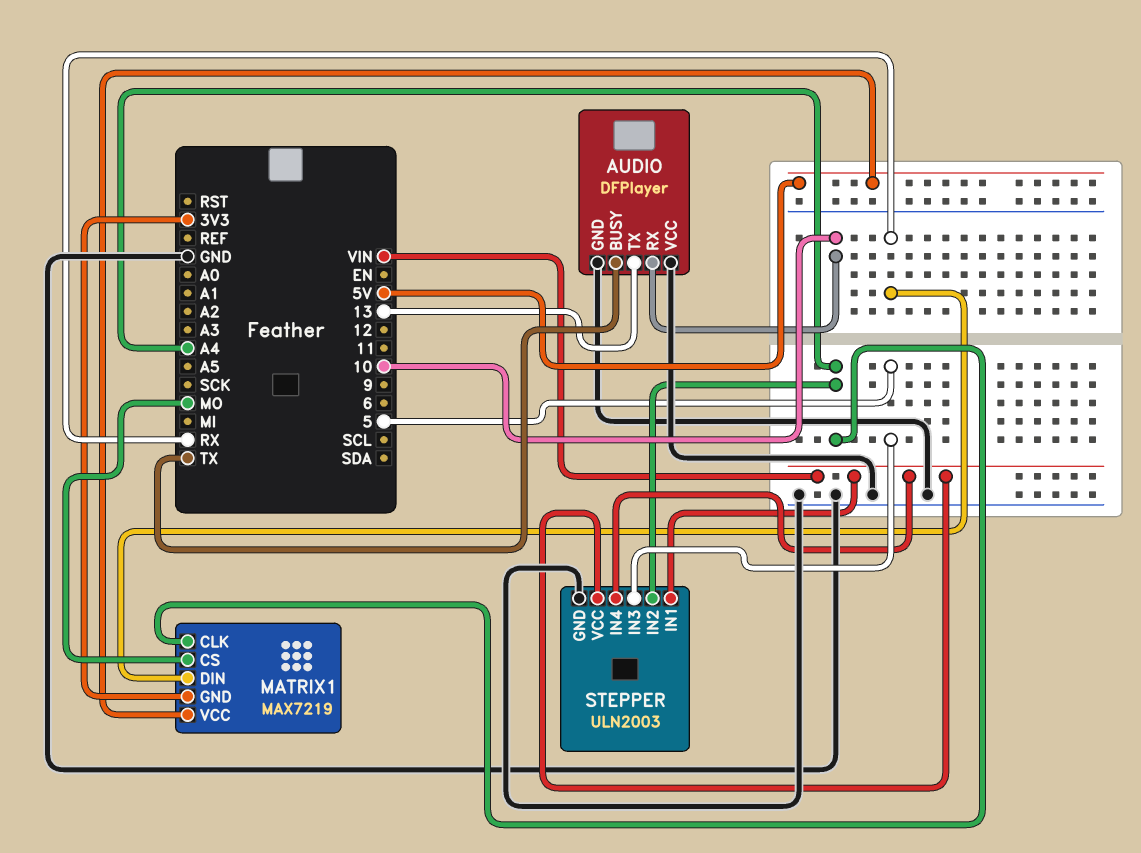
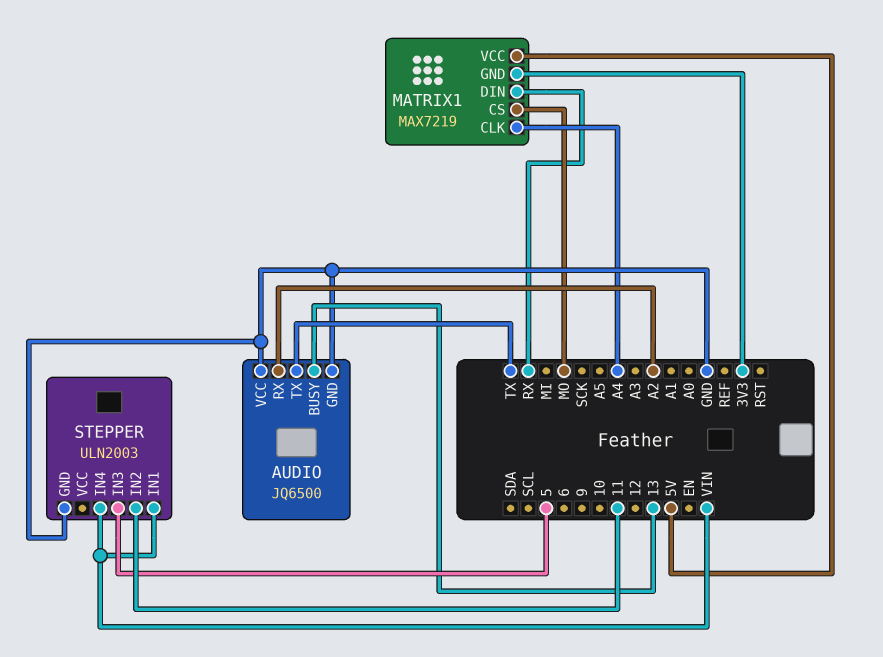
AUDIO: DFPlayer -> JQ6500
AUDIO pin BUSY: TX -> 13
AUDIO pin RX: 10 -> A2
AUDIO pin TX: 13 -> TX
STEPPER pin IN2: A4 -> 11
STEPPER pin VCC: VIN -> none

